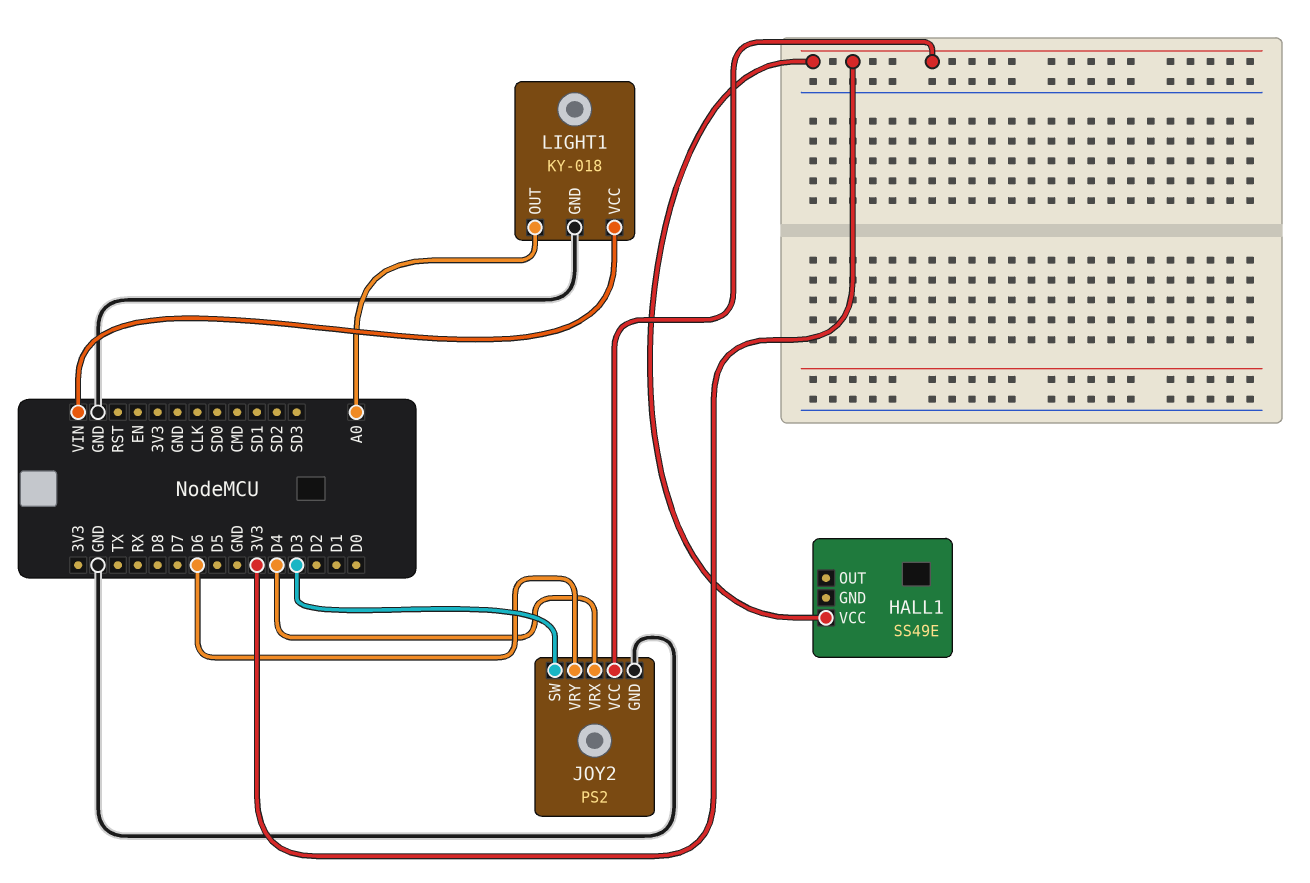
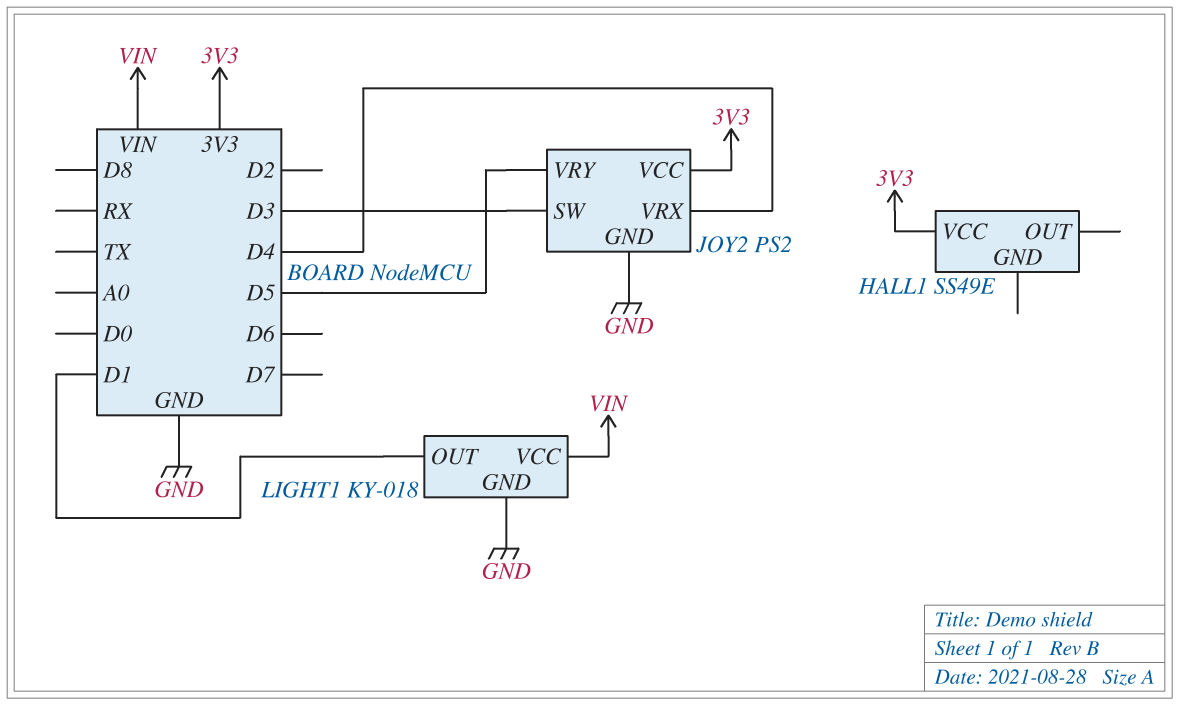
JOY2 pin VRY: D6 -> D5
LIGHT1 pin OUT: A0 -> D1

